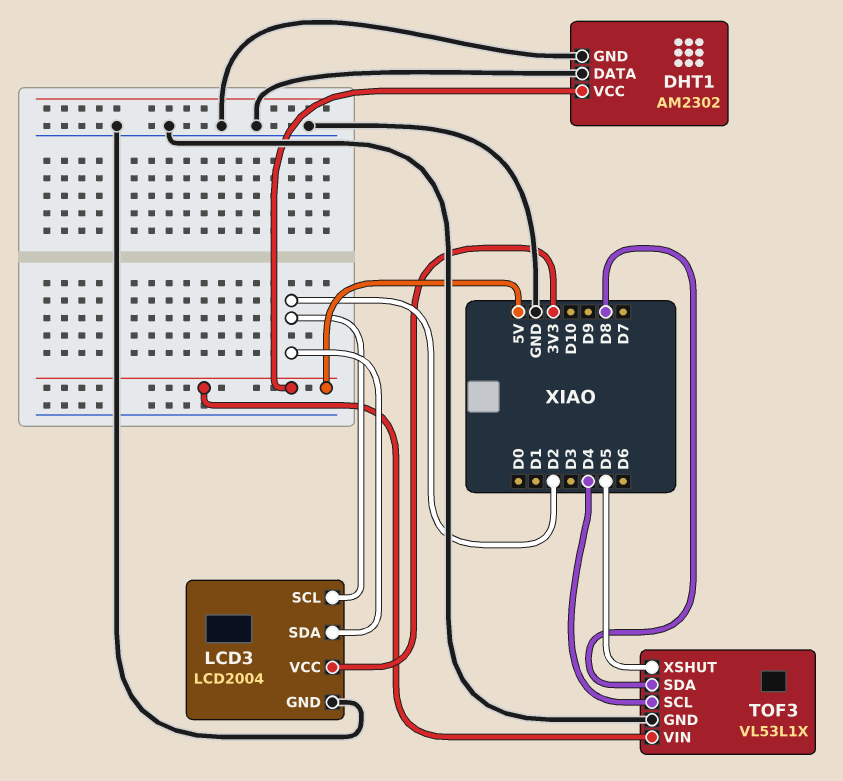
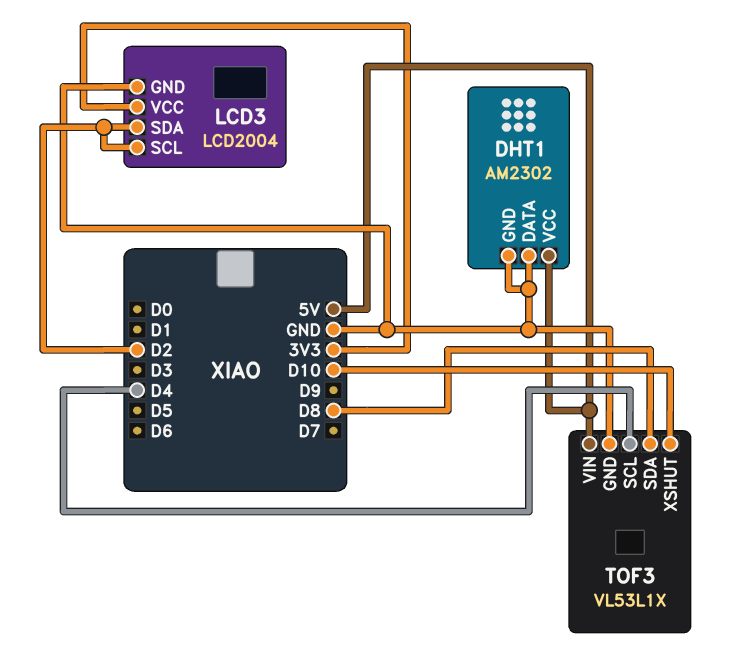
TOF3 pin XSHUT: D5 -> D10

